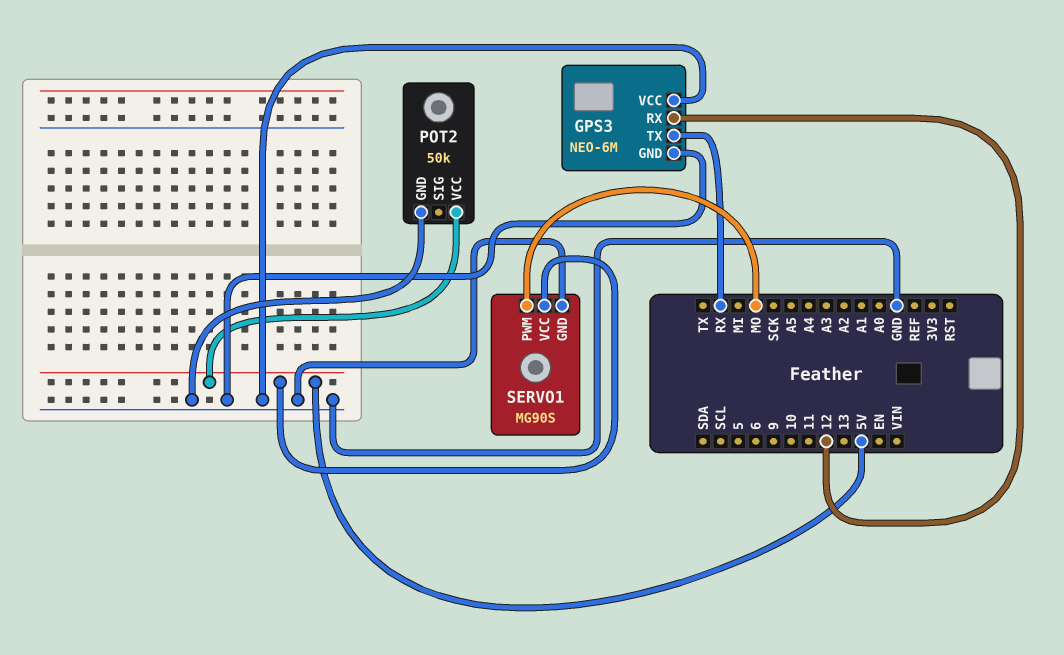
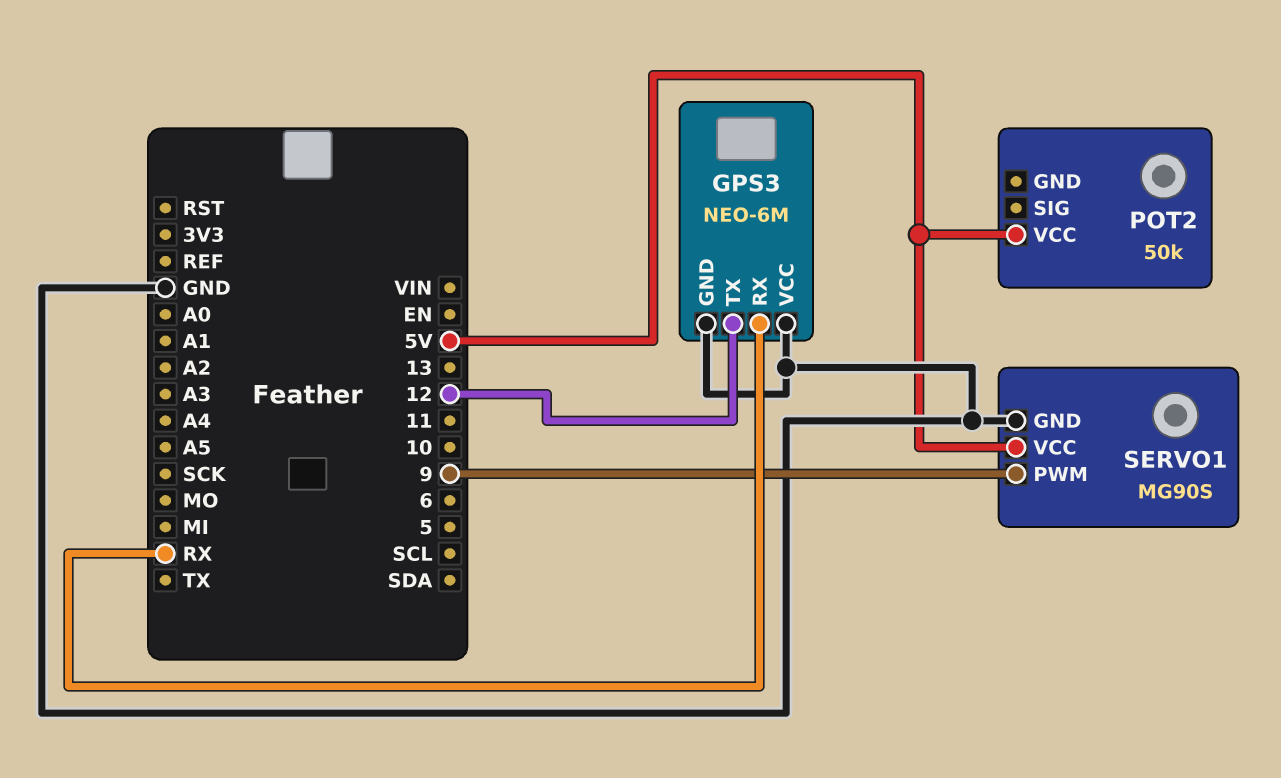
GPS3 pin RX: 12 -> RX
GPS3 pin TX: RX -> 12
POT2 pin GND: GND -> none
SERVO1 pin PWM: MO -> 9

